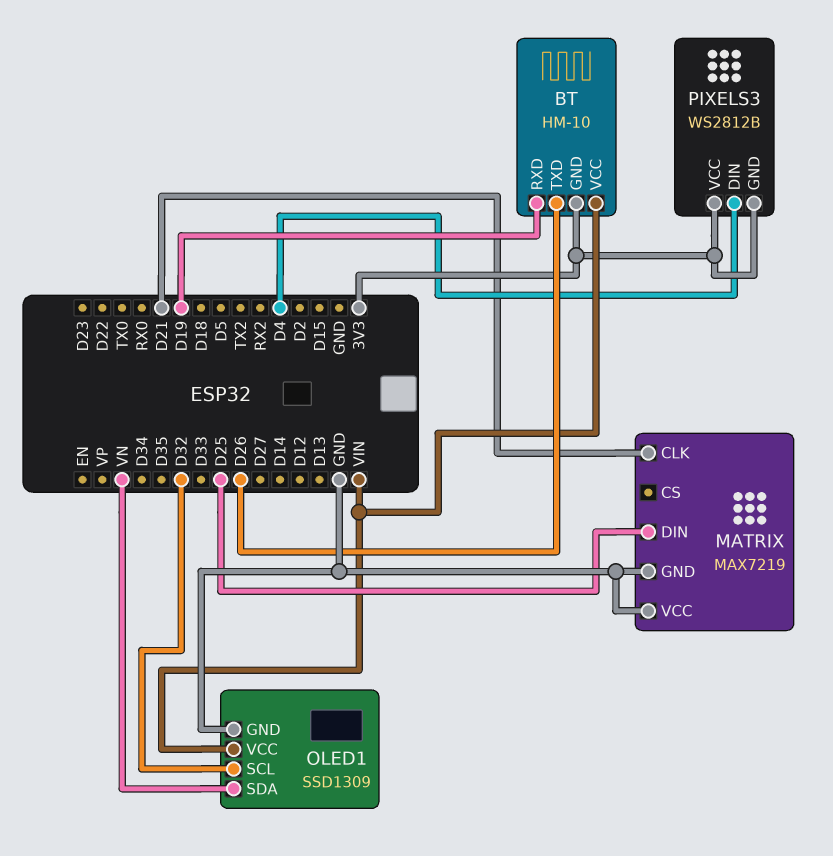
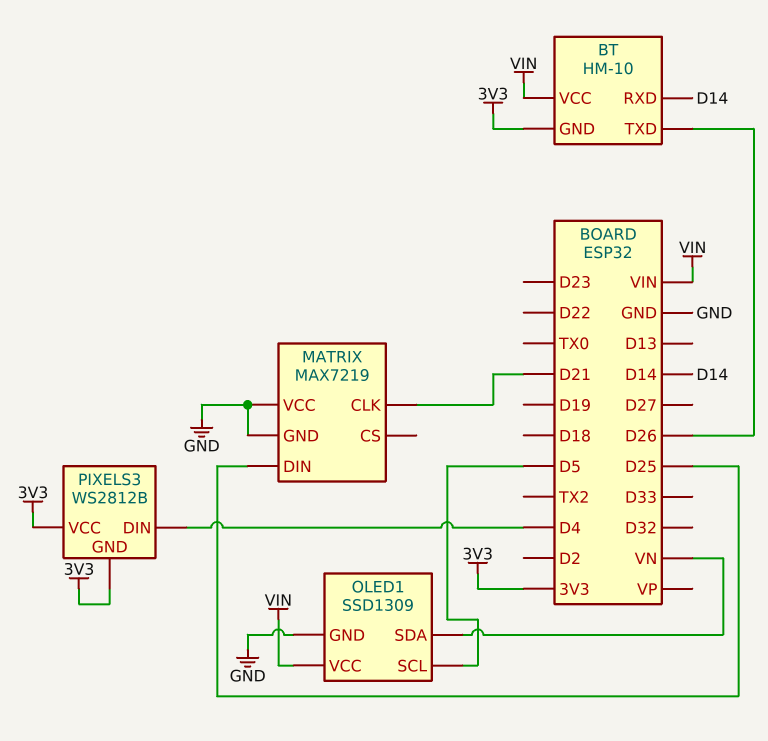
BT pin RXD: D19 -> D14
OLED1 pin SCL: D32 -> D5

